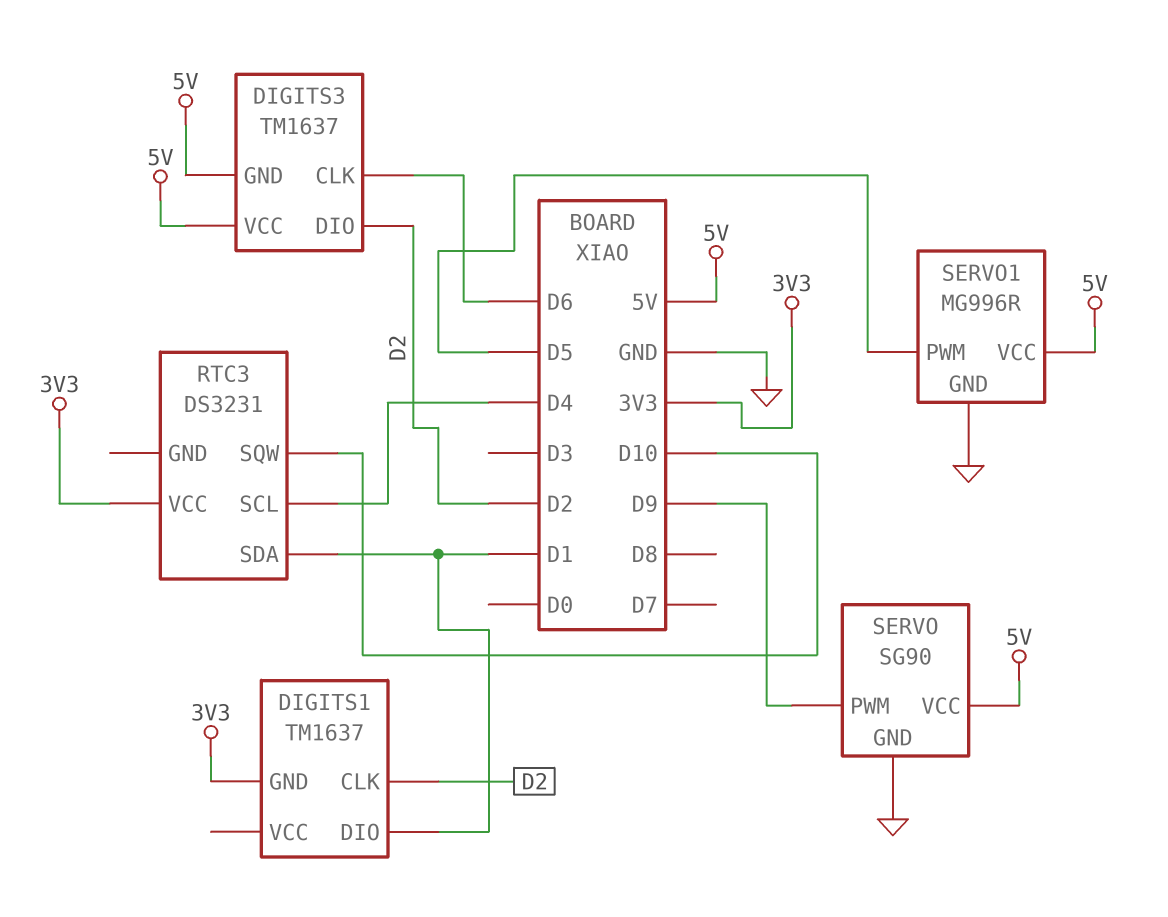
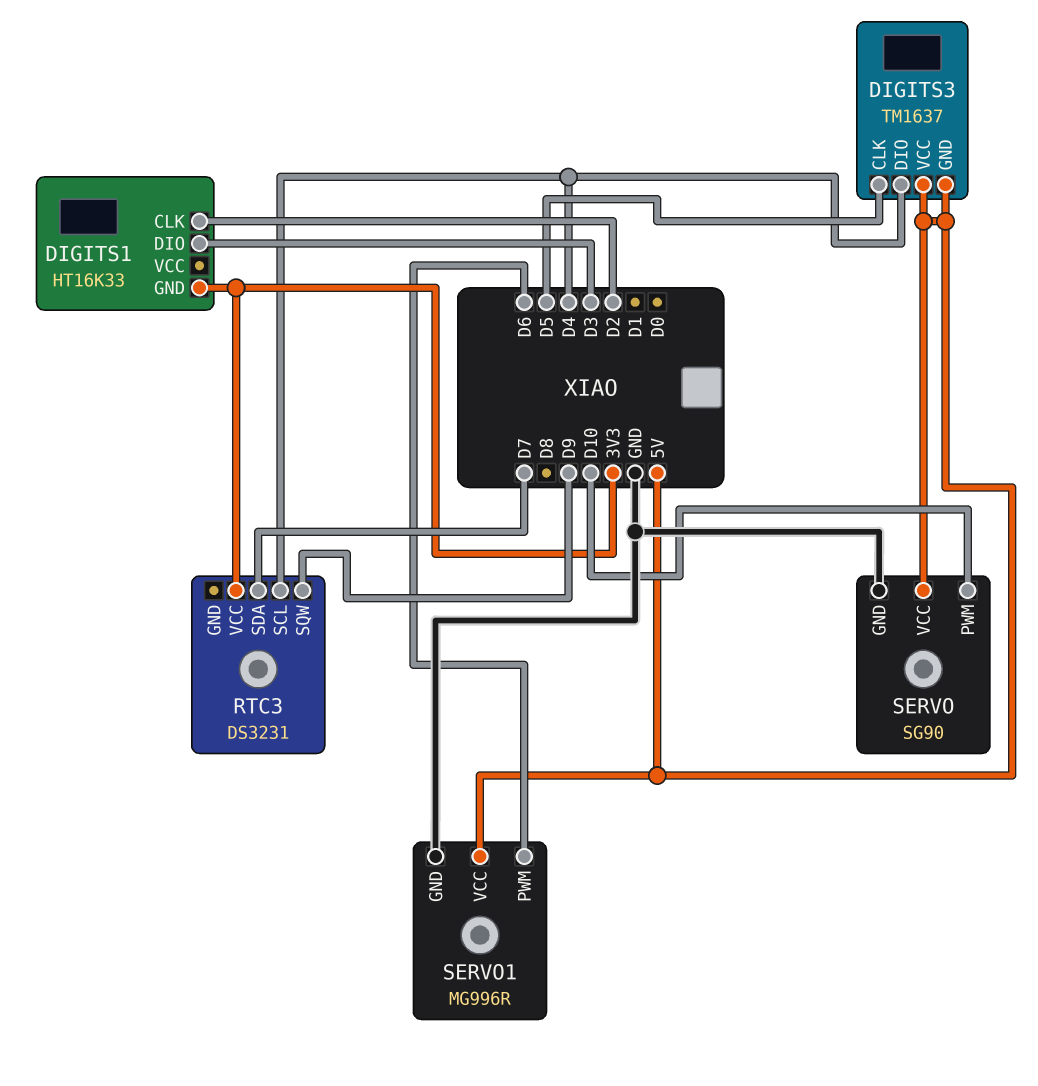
DIGITS1: TM1637 -> HT16K33
DIGITS1 pin DIO: D1 -> D3
DIGITS3 pin CLK: D6 -> D5
DIGITS3 pin DIO: D2 -> D4
RTC3 pin SDA: D1 -> D7
RTC3 pin SQW: D10 -> D9
SERVO pin PWM: D9 -> D10
SERVO1 pin PWM: D5 -> D6

